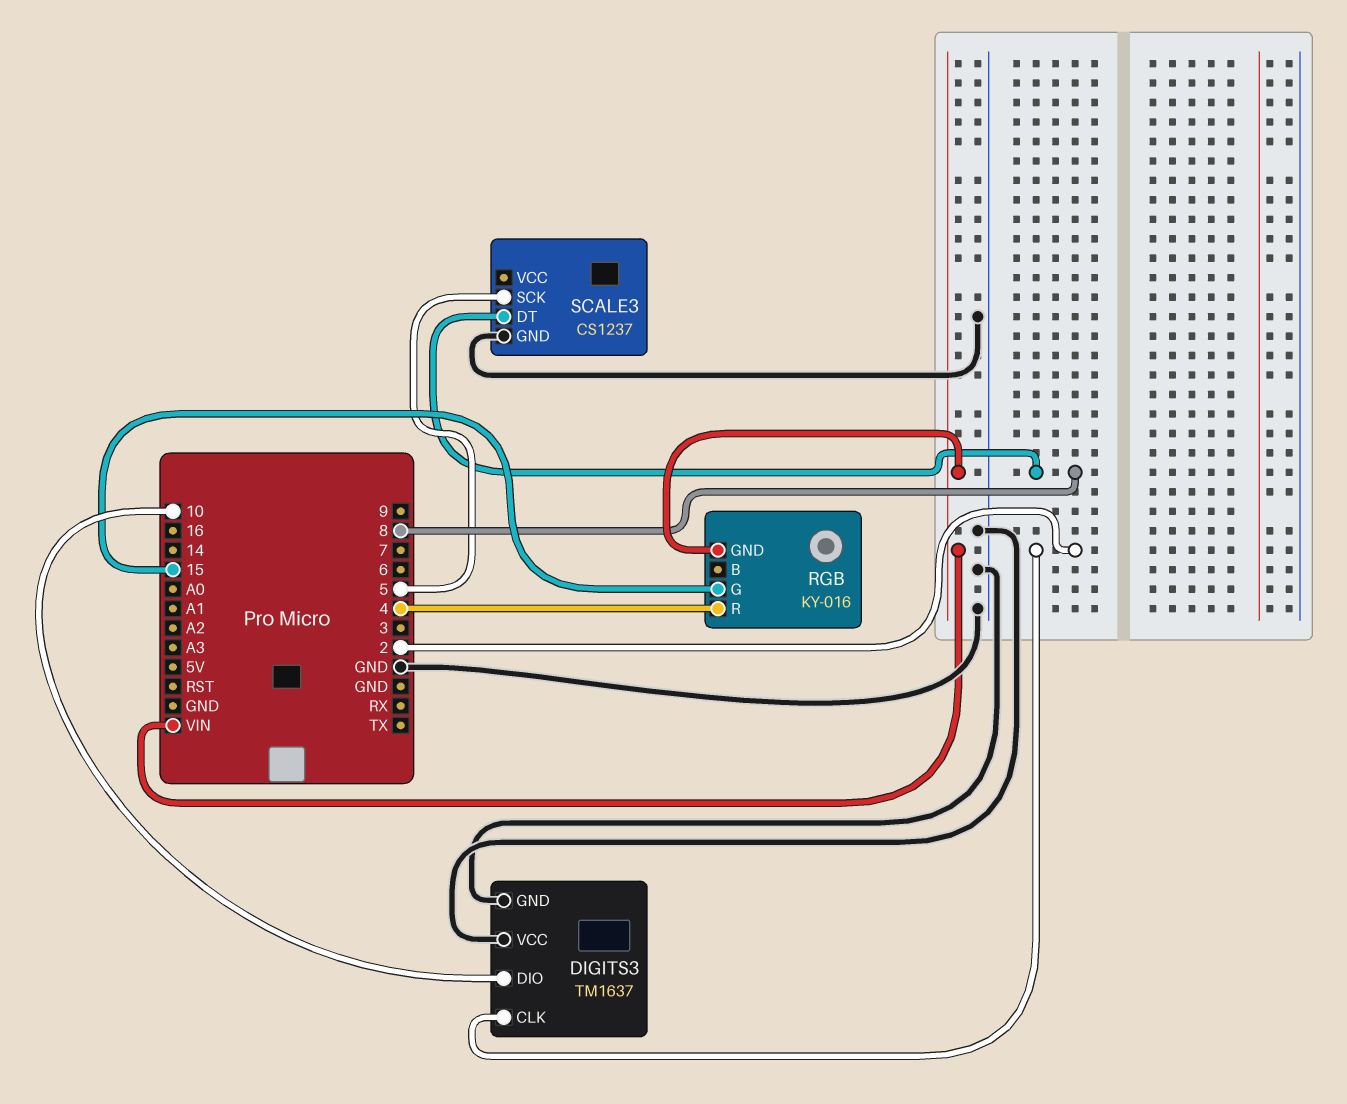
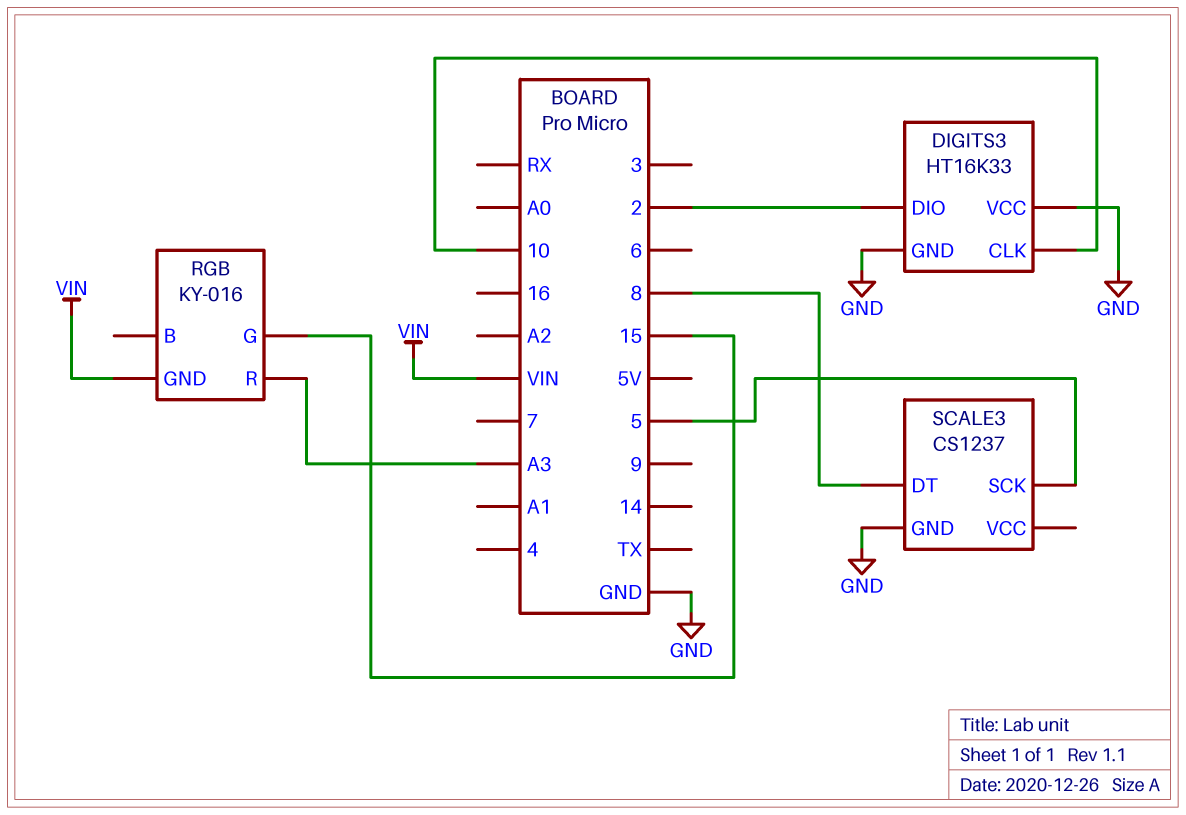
DIGITS3: TM1637 -> HT16K33
DIGITS3 pin CLK: 2 -> 10
DIGITS3 pin DIO: 10 -> 2
RGB pin R: 4 -> A3

